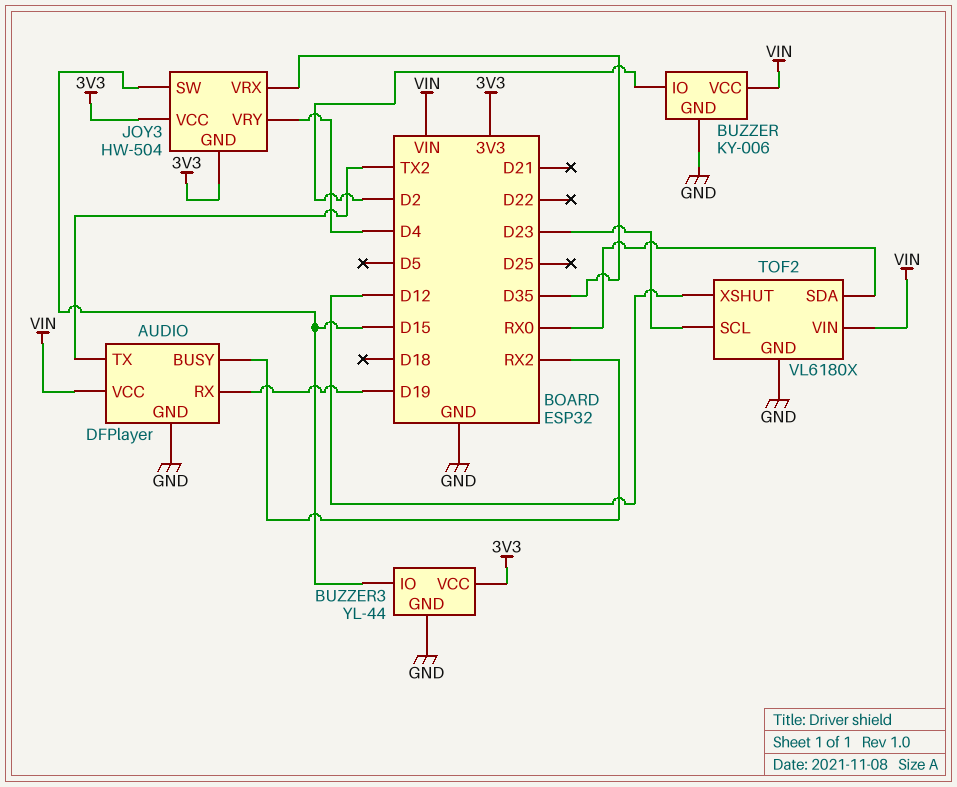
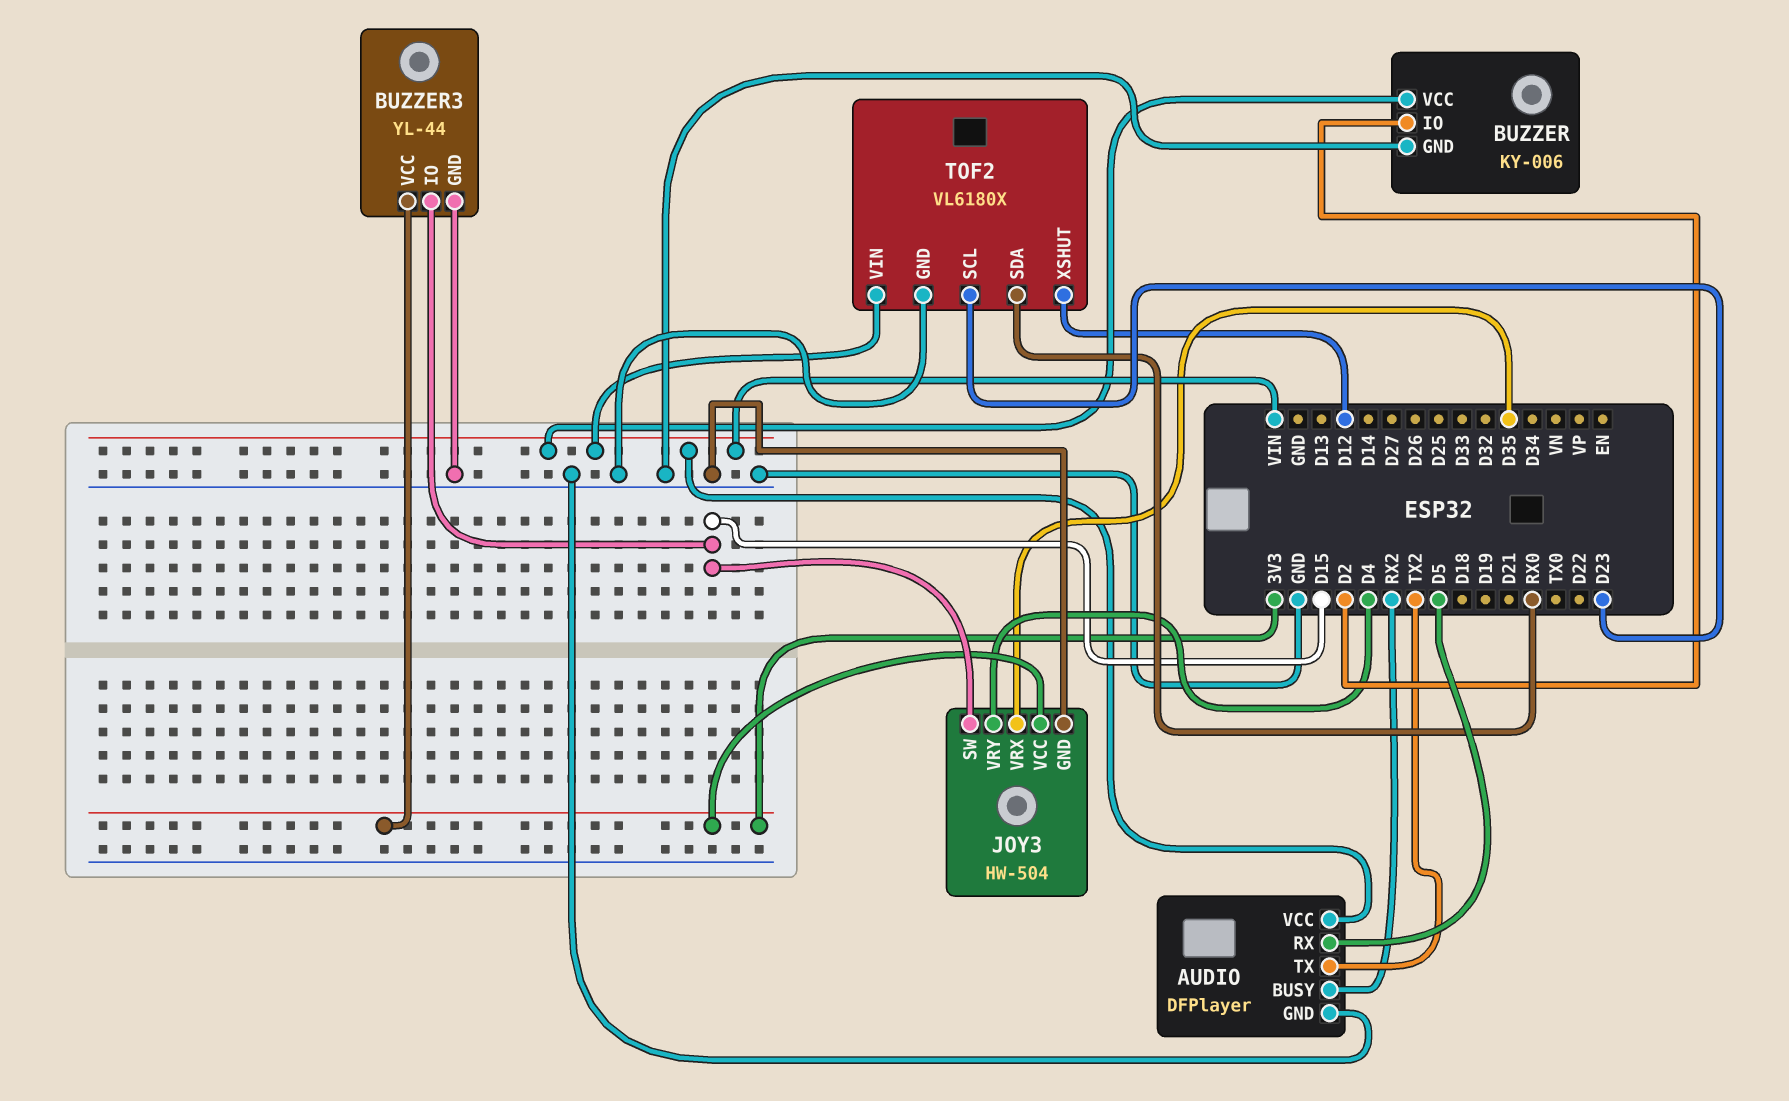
AUDIO pin RX: D19 -> D5
JOY3 pin GND: 3V3 -> GND

